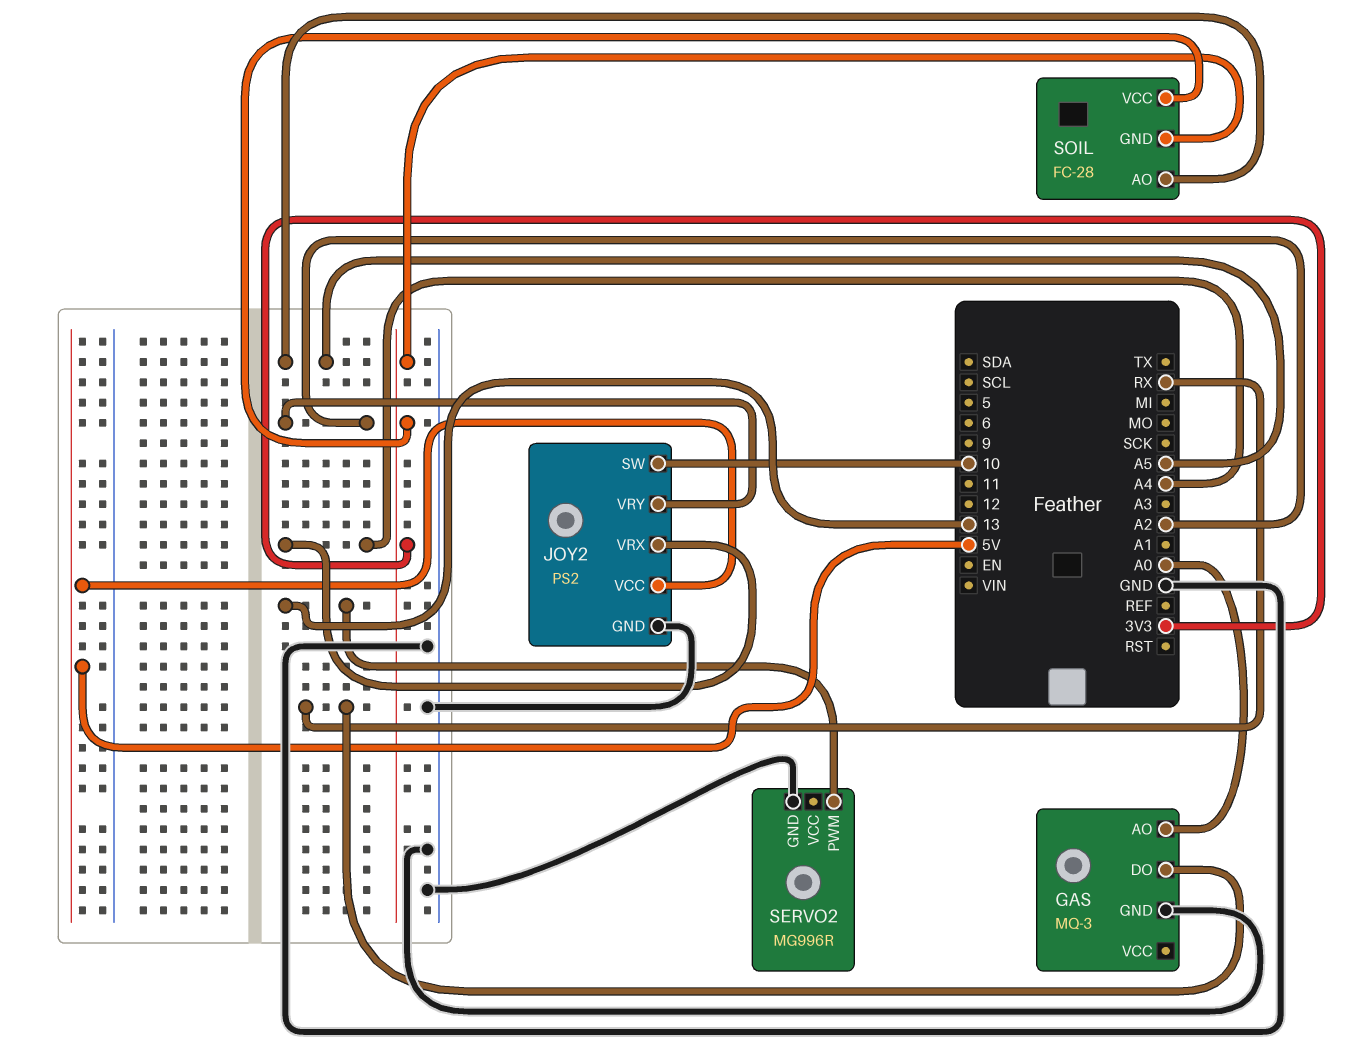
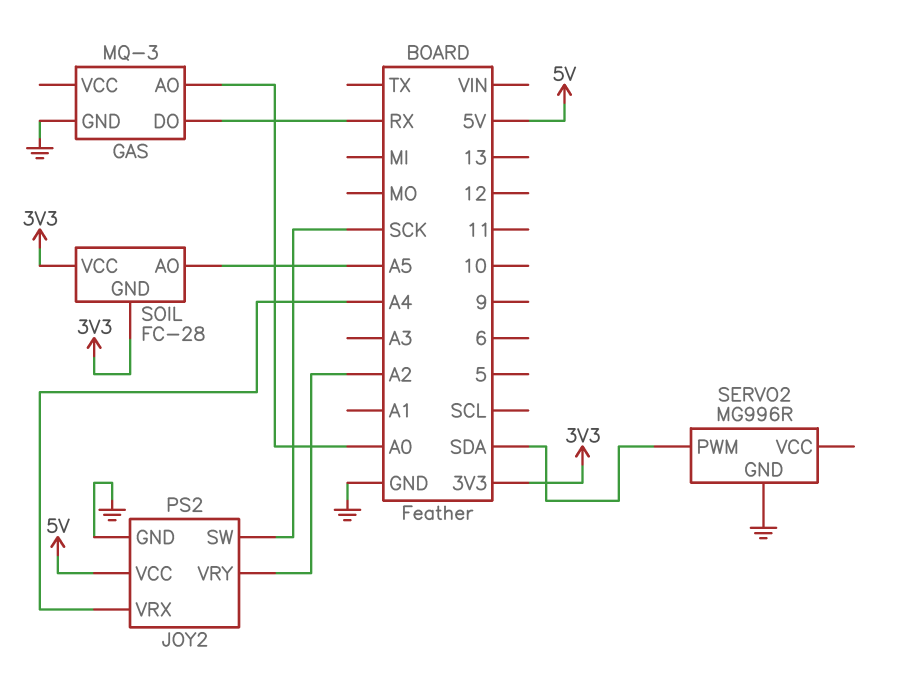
JOY2 pin SW: 10 -> SCK
SERVO2 pin PWM: 13 -> SDA

